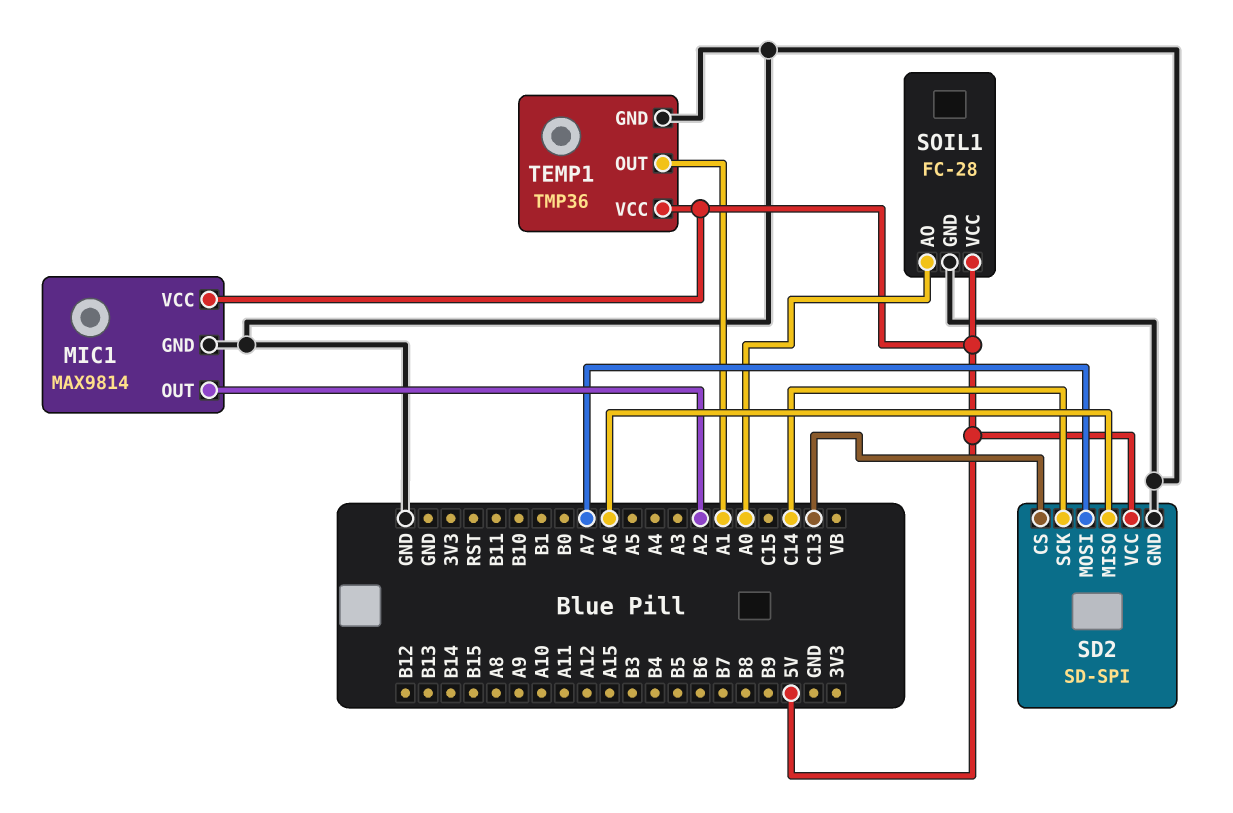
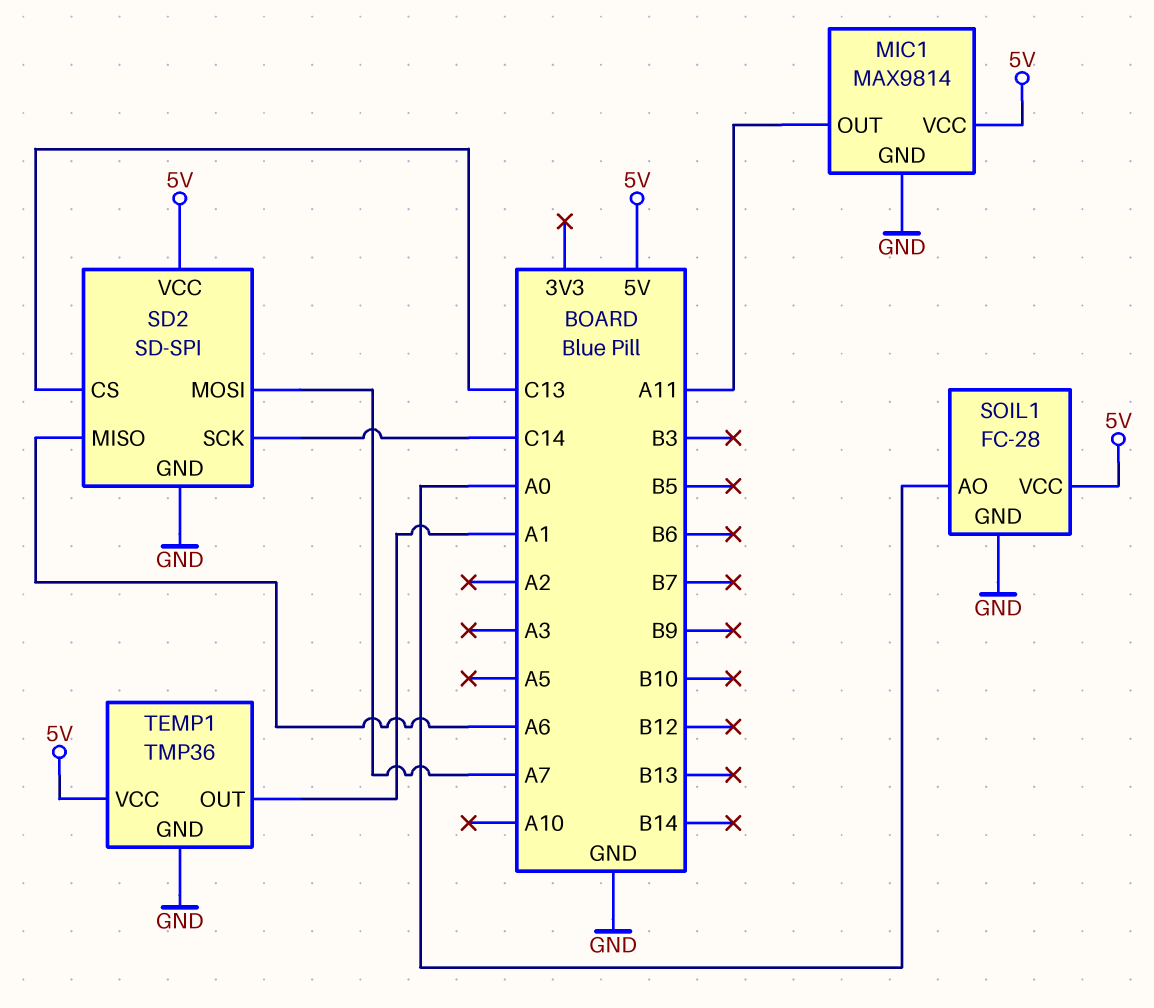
MIC1 pin OUT: A2 -> A11

